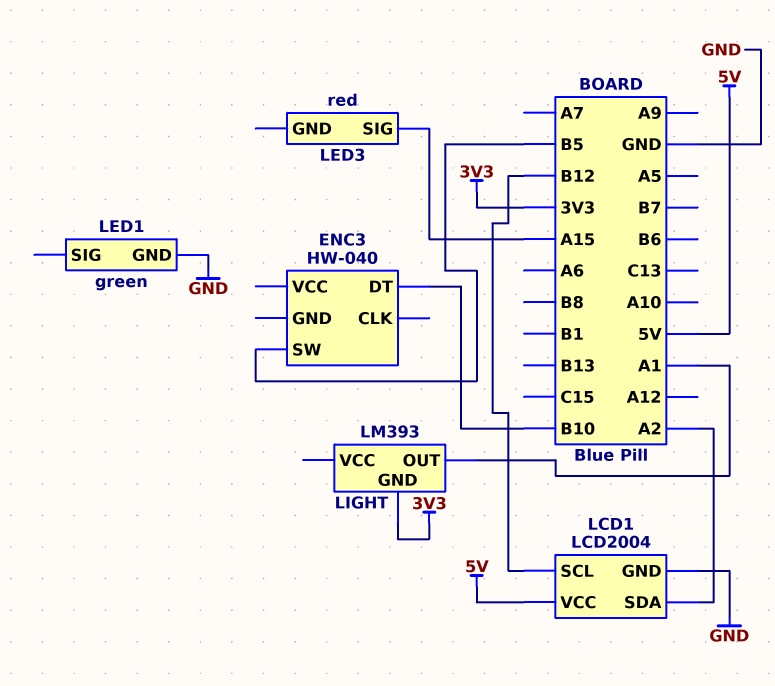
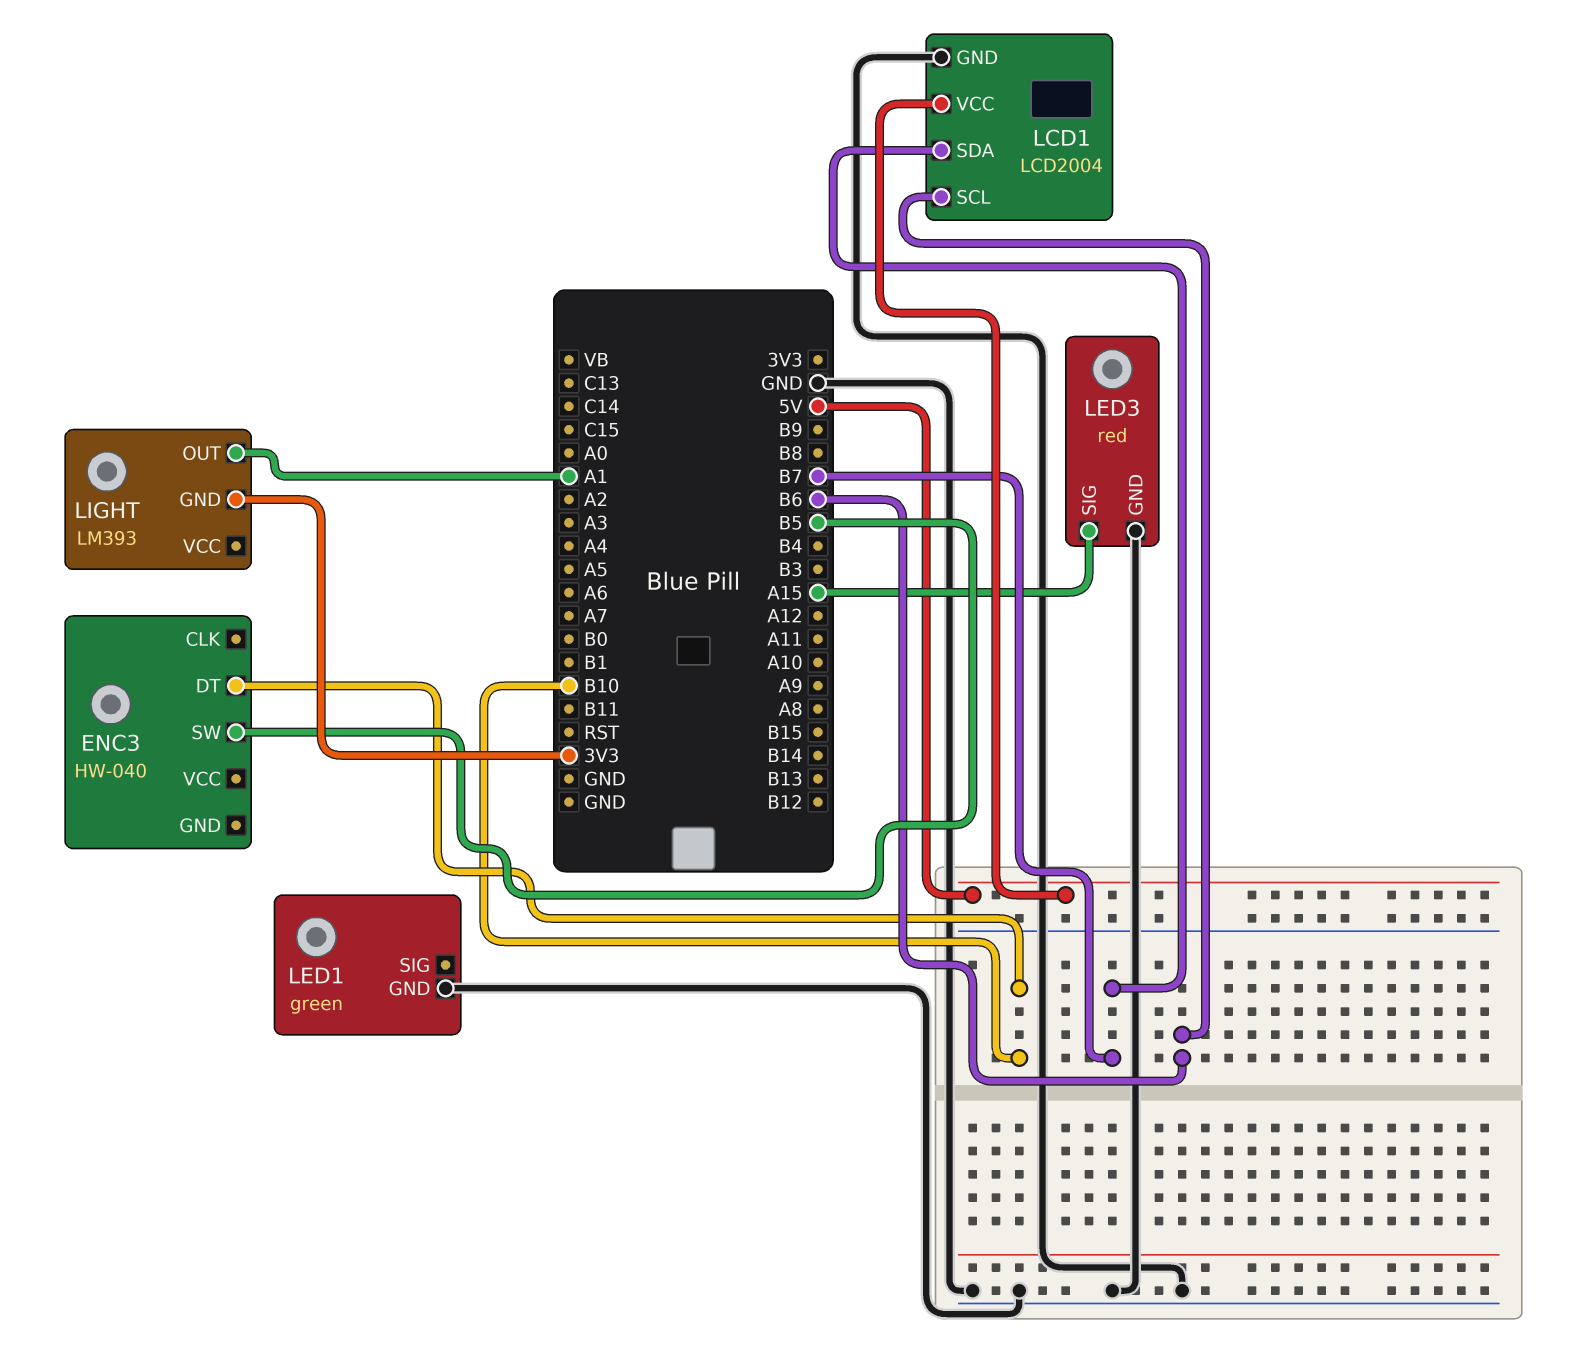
LCD1 pin SCL: B12 -> B6
LCD1 pin SDA: A2 -> B7
LED3 pin GND: none -> GND

